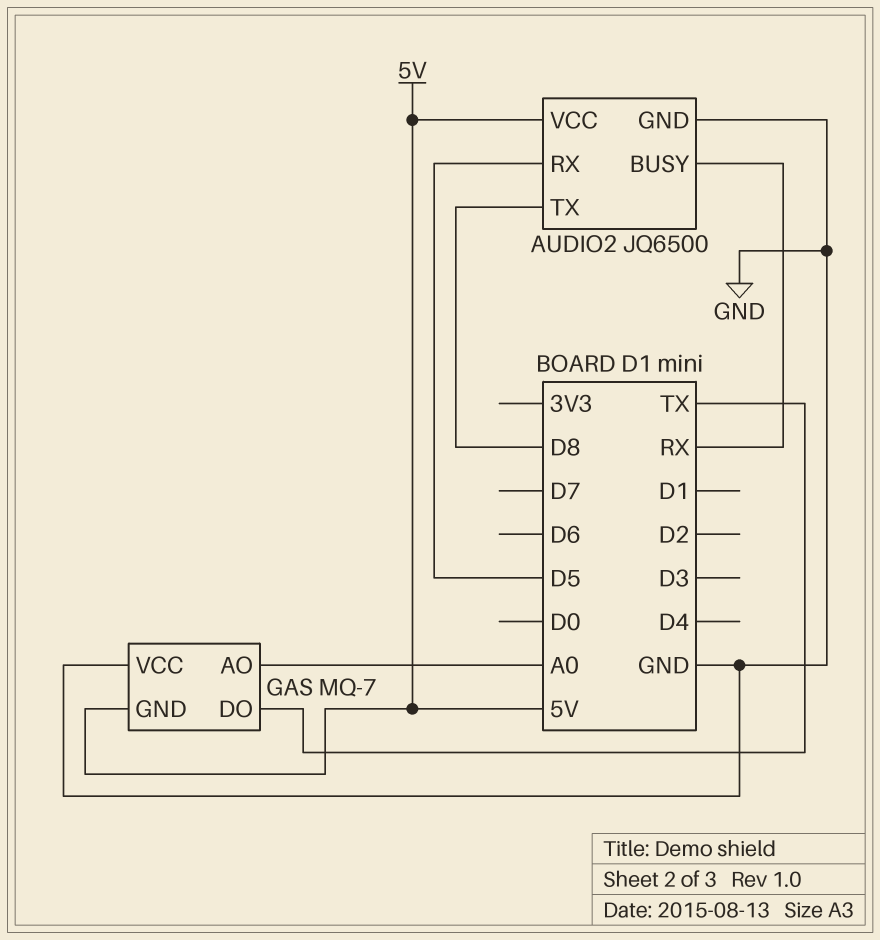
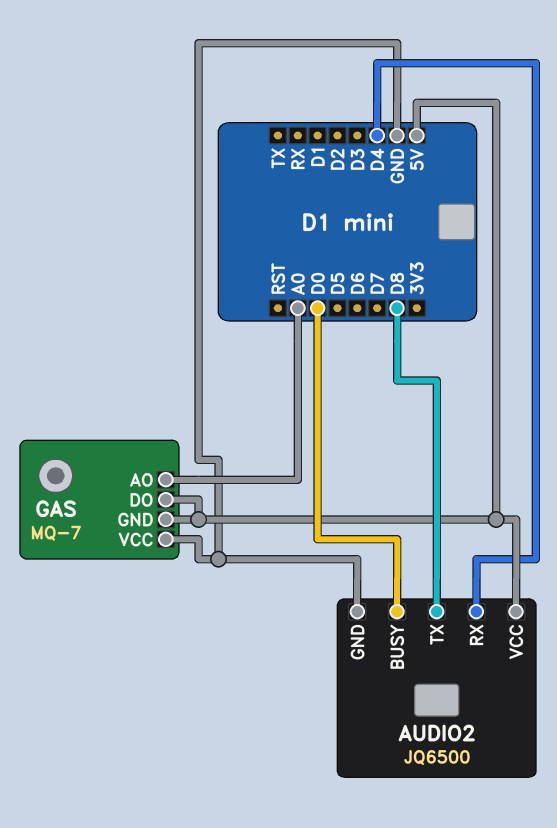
AUDIO2 pin BUSY: RX -> D0
AUDIO2 pin RX: D5 -> D4
GAS pin DO: TX -> 5V

